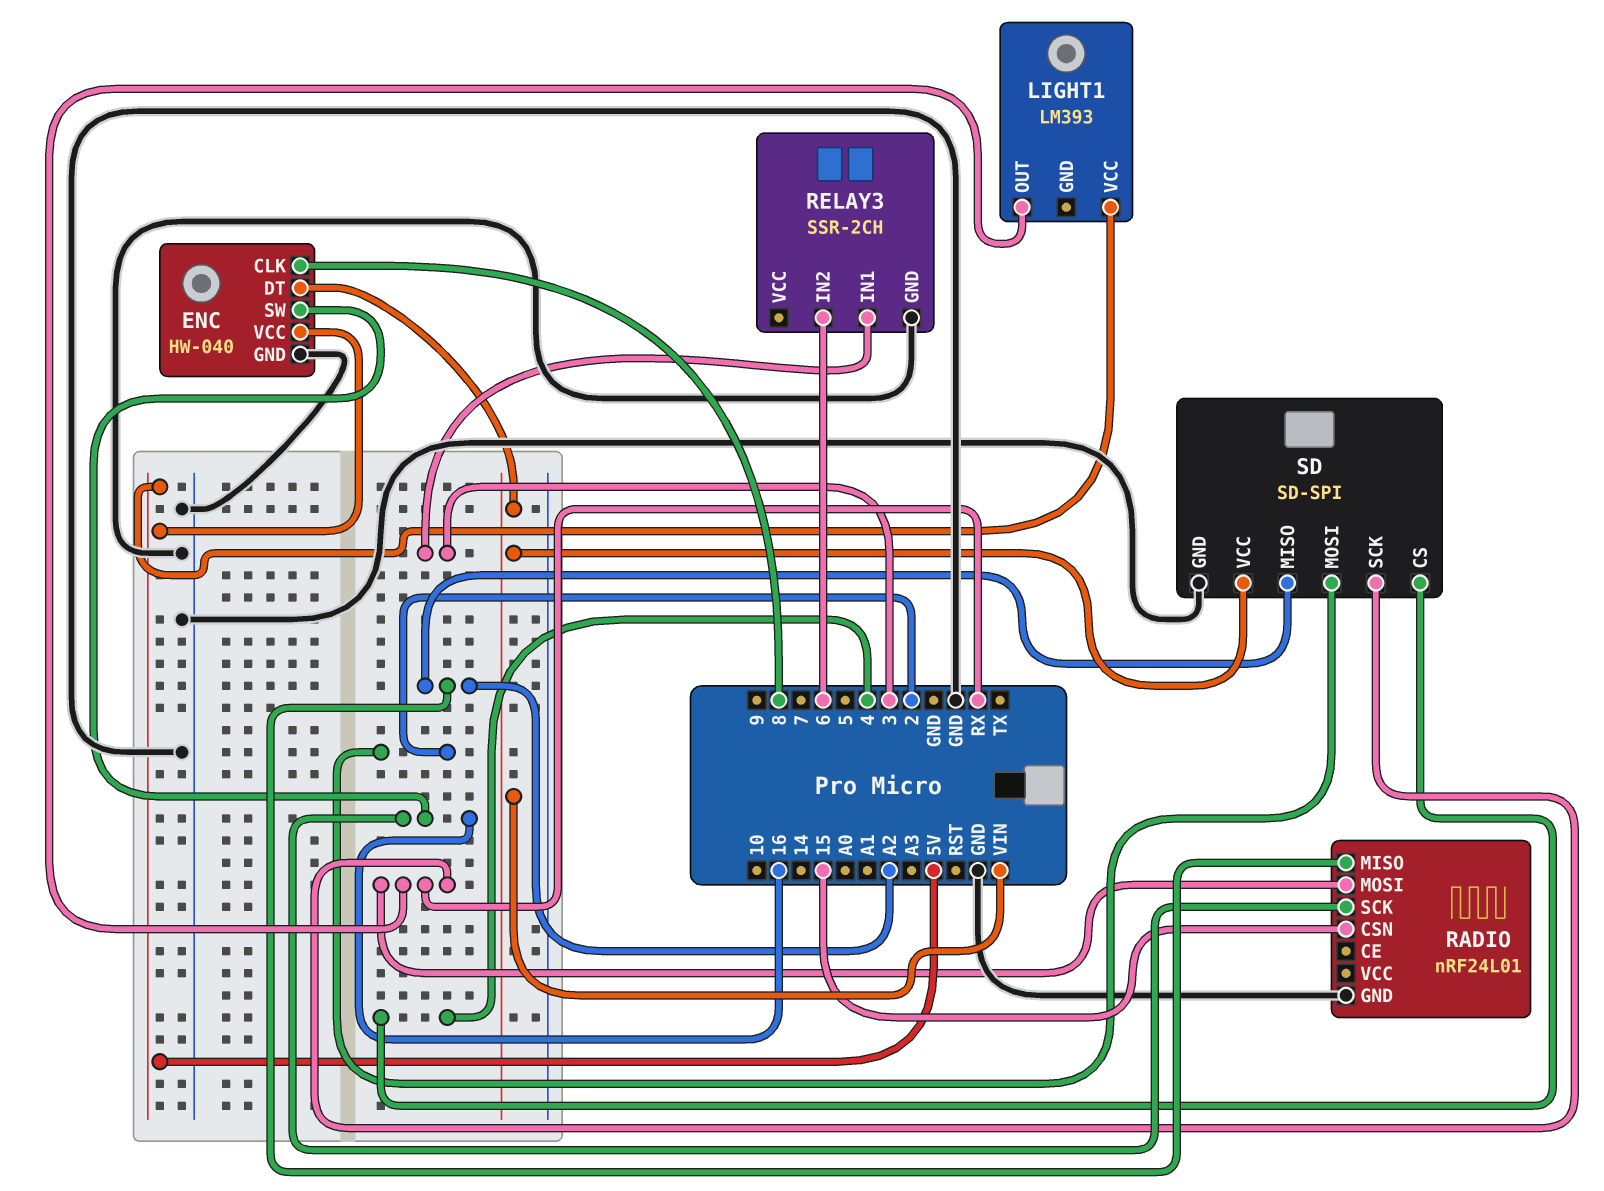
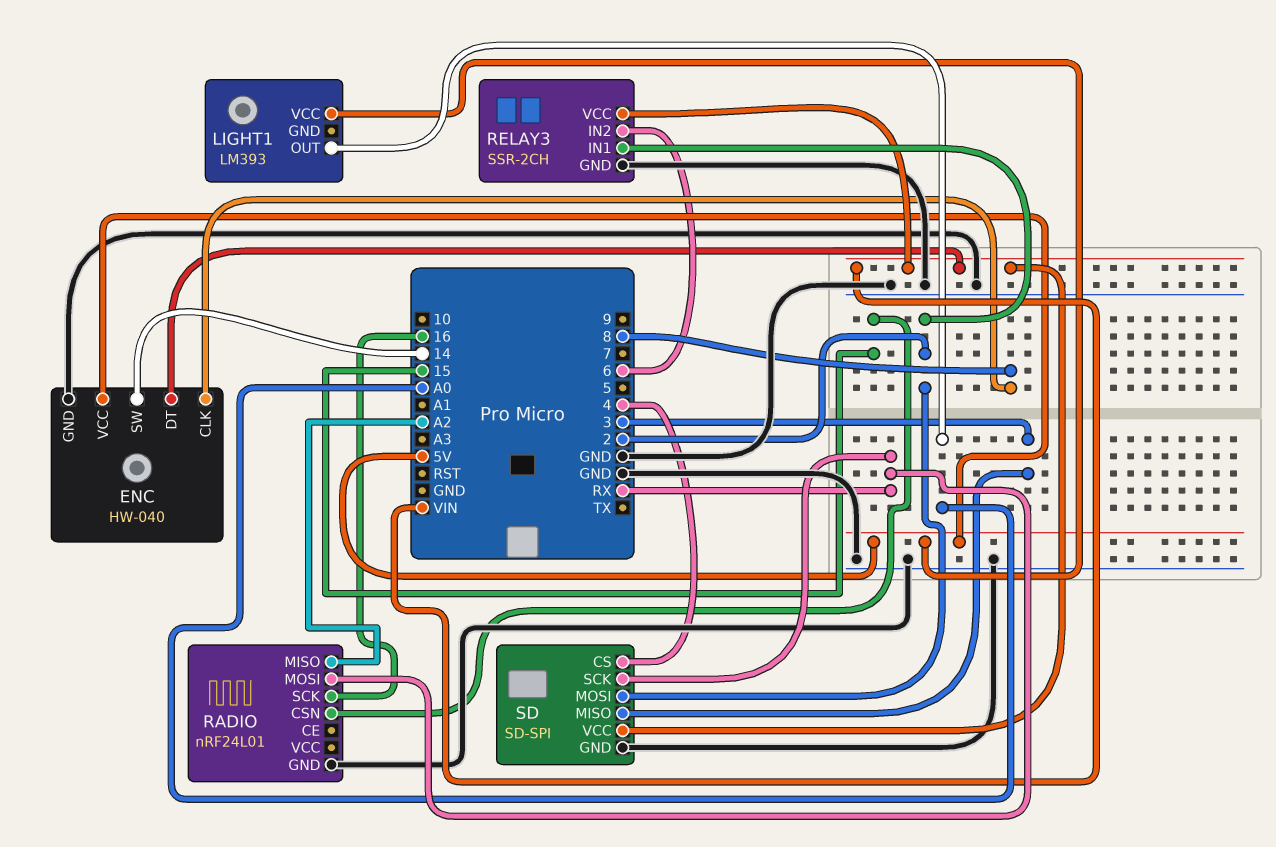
ENC pin SW: 16 -> 14
LIGHT1 pin OUT: RX -> A0
RELAY3 pin IN1: 3 -> 2
RELAY3 pin VCC: none -> VIN
SD pin MISO: A2 -> 3

